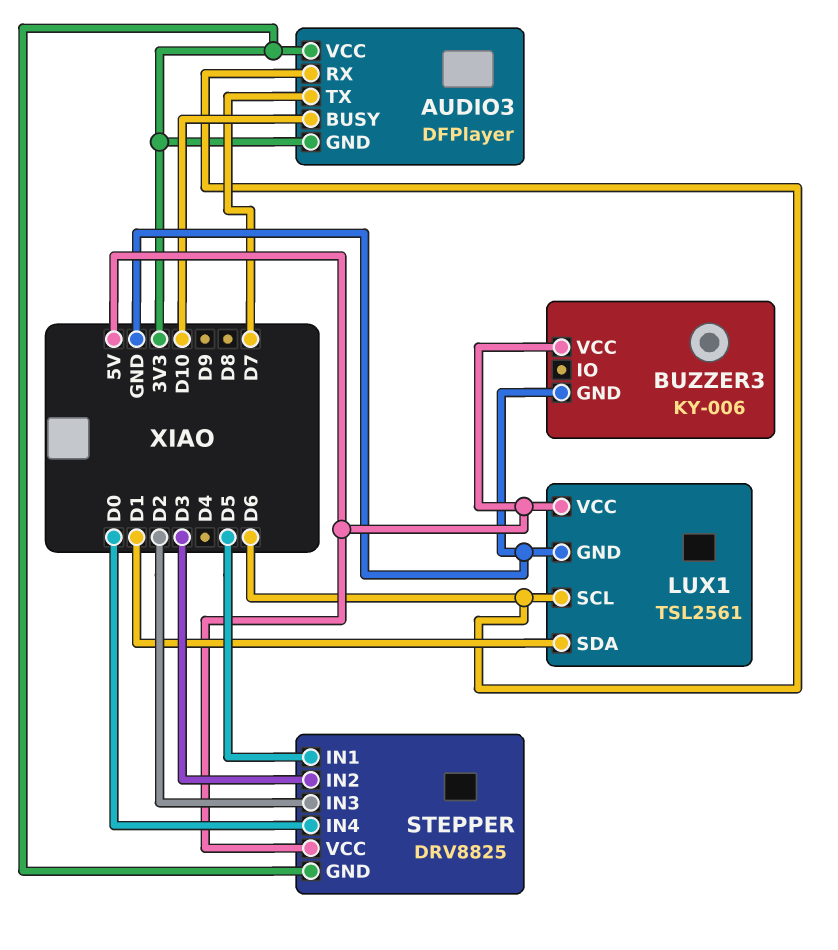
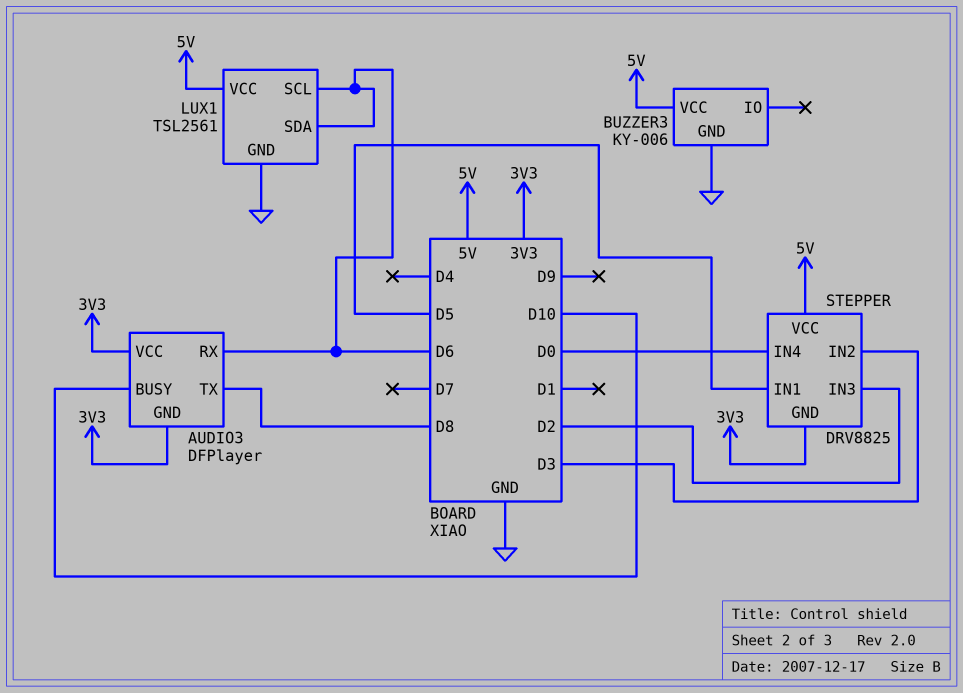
AUDIO3 pin TX: D7 -> D8
LUX1 pin SDA: D1 -> D6

